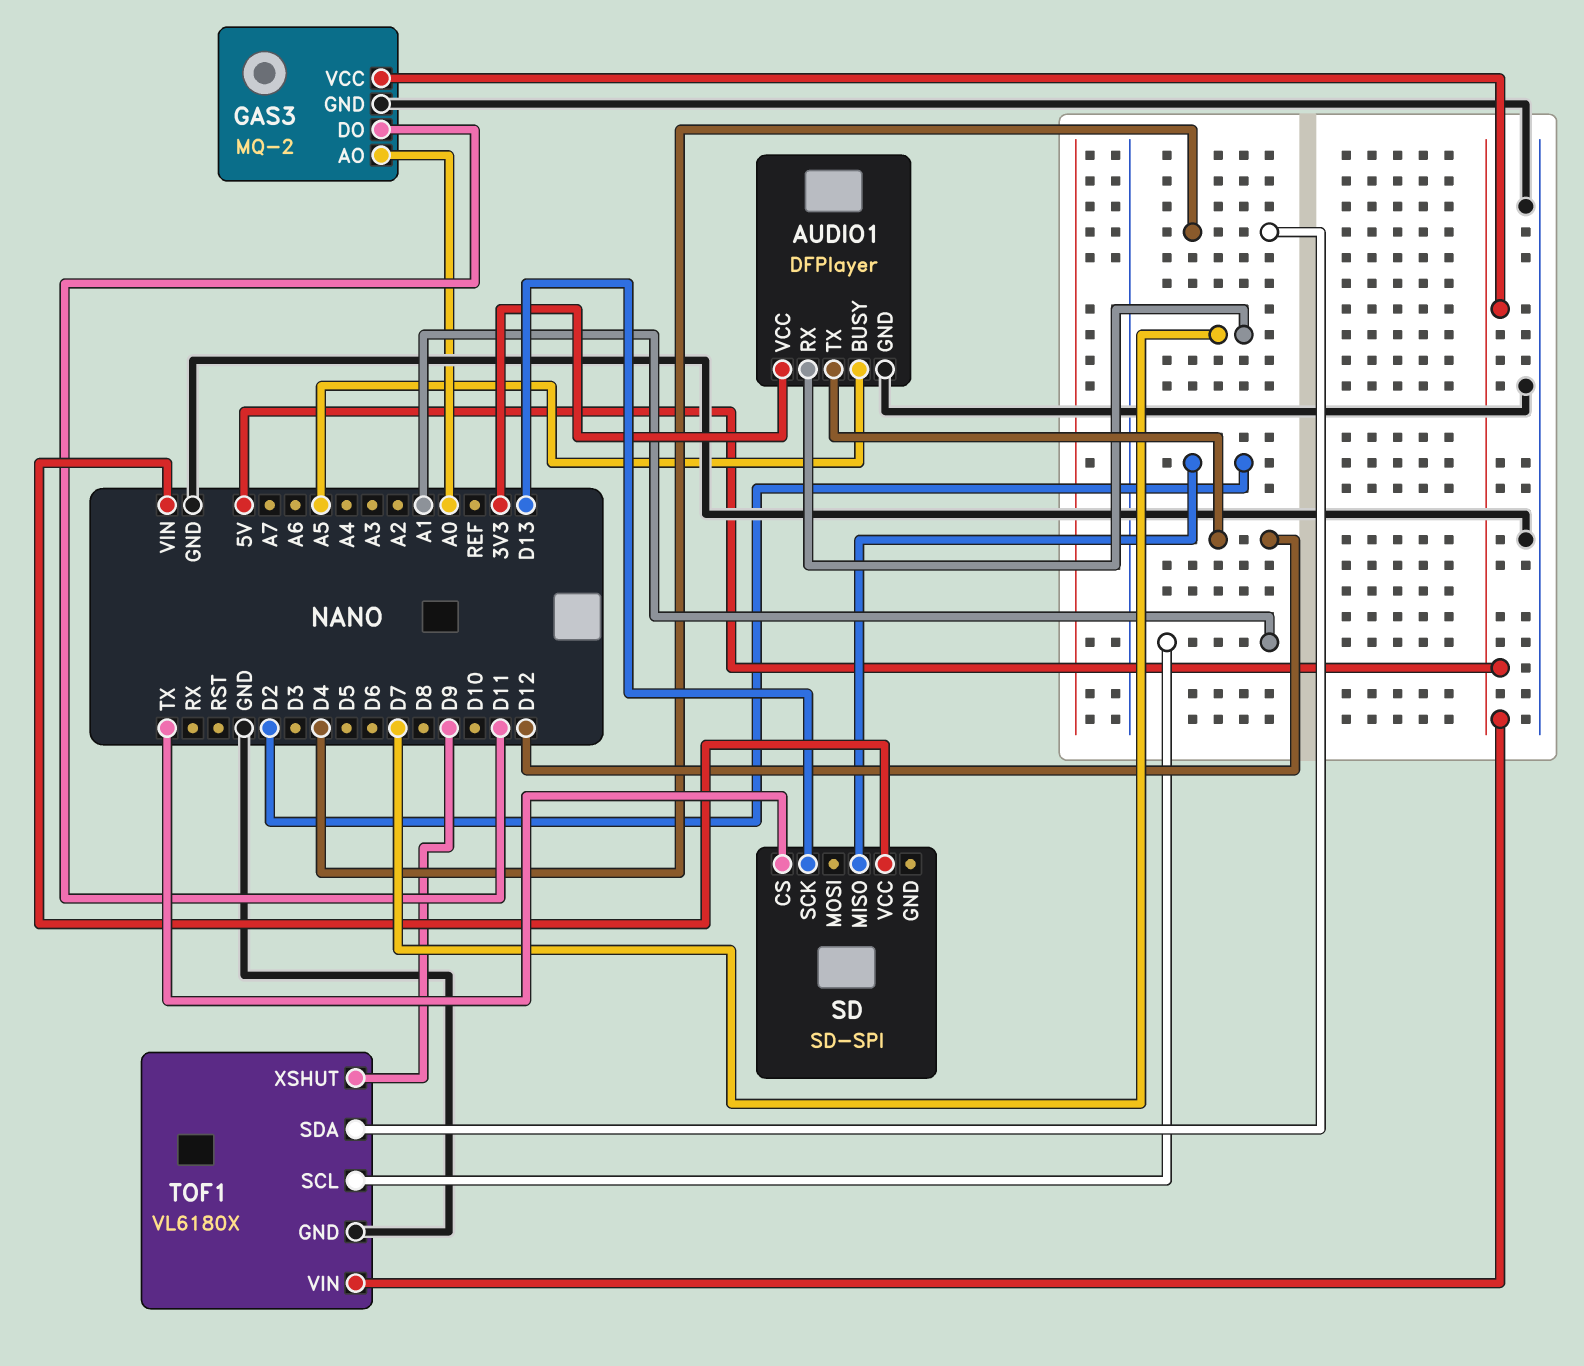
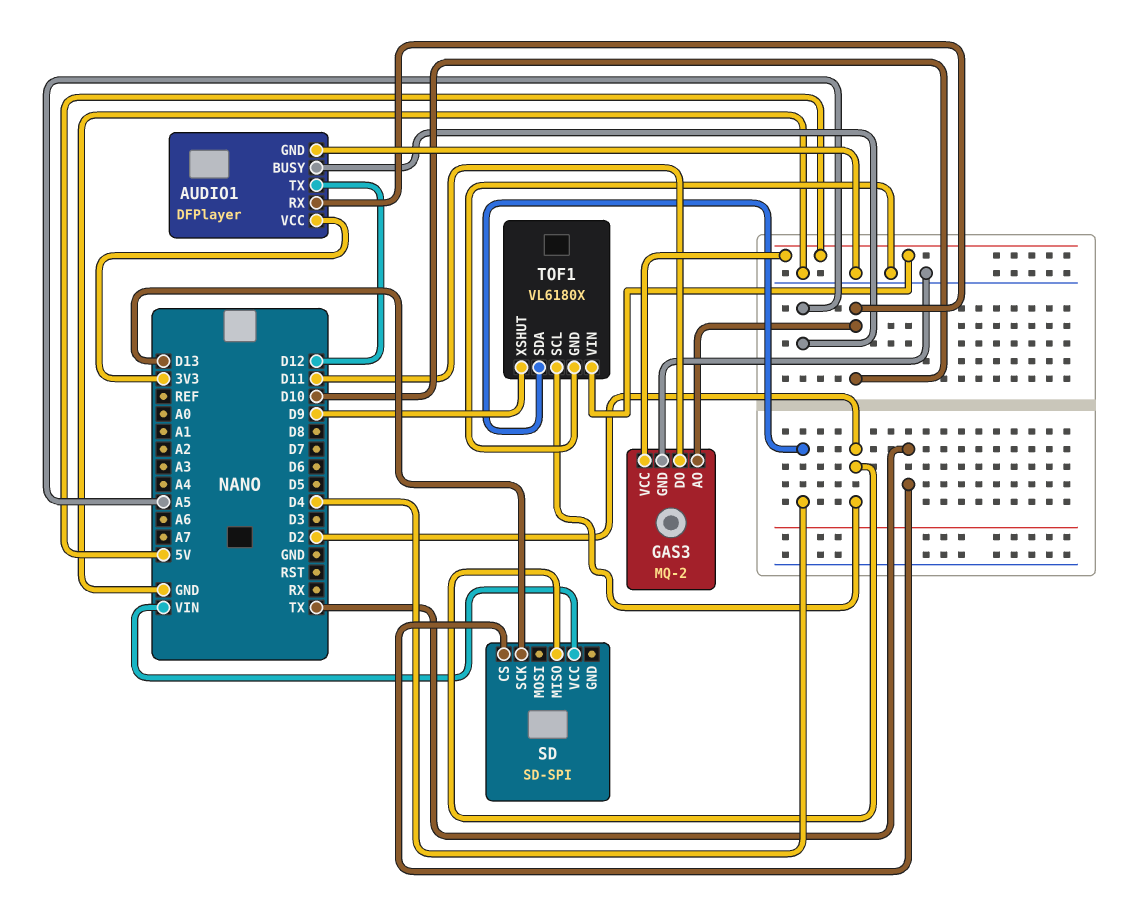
AUDIO1 pin RX: D7 -> D10
GAS3 pin AO: A0 -> D10
TOF1 pin SCL: A1 -> D2

